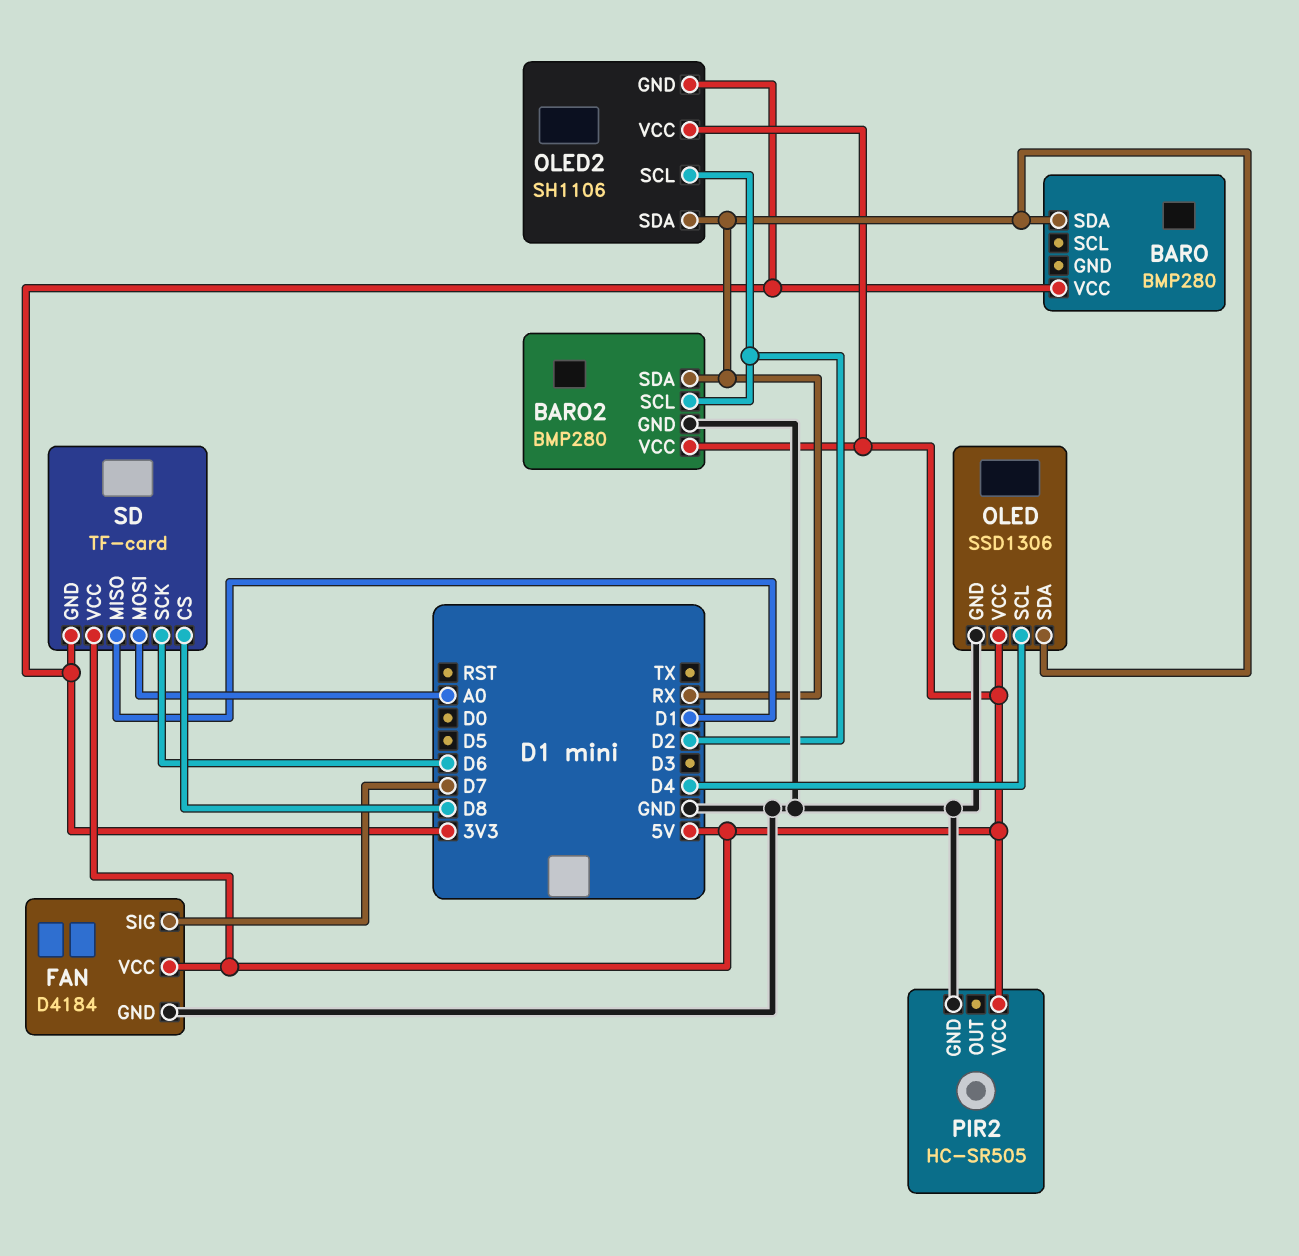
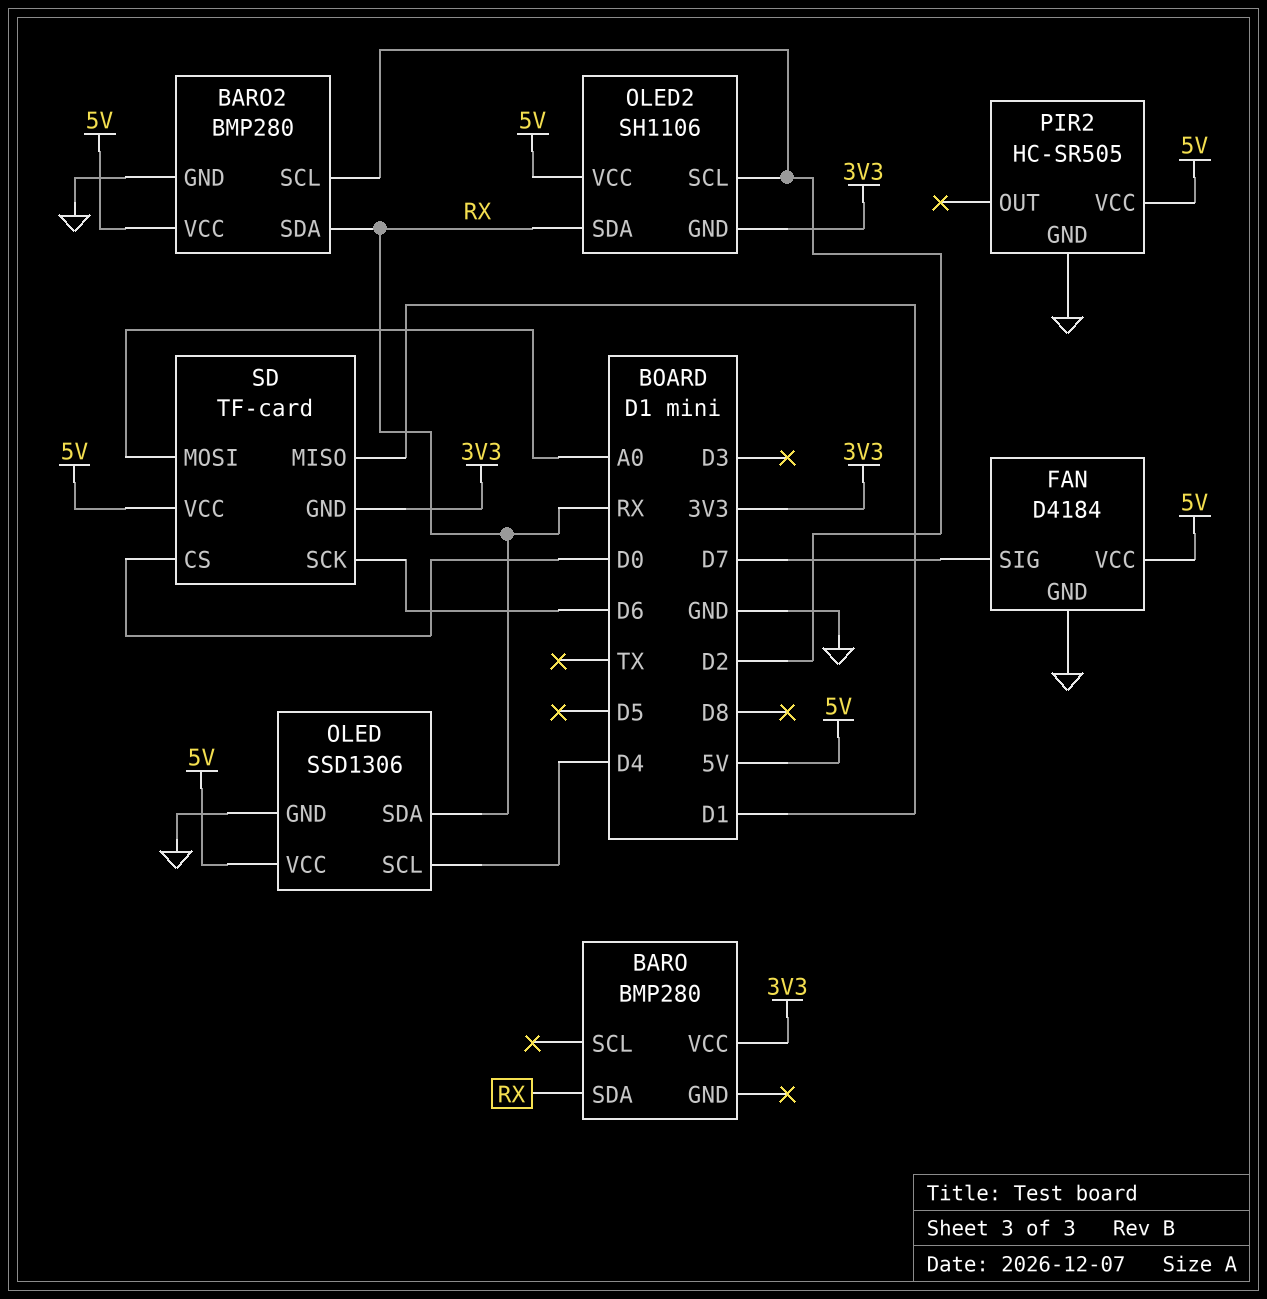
SD pin CS: D8 -> D0

